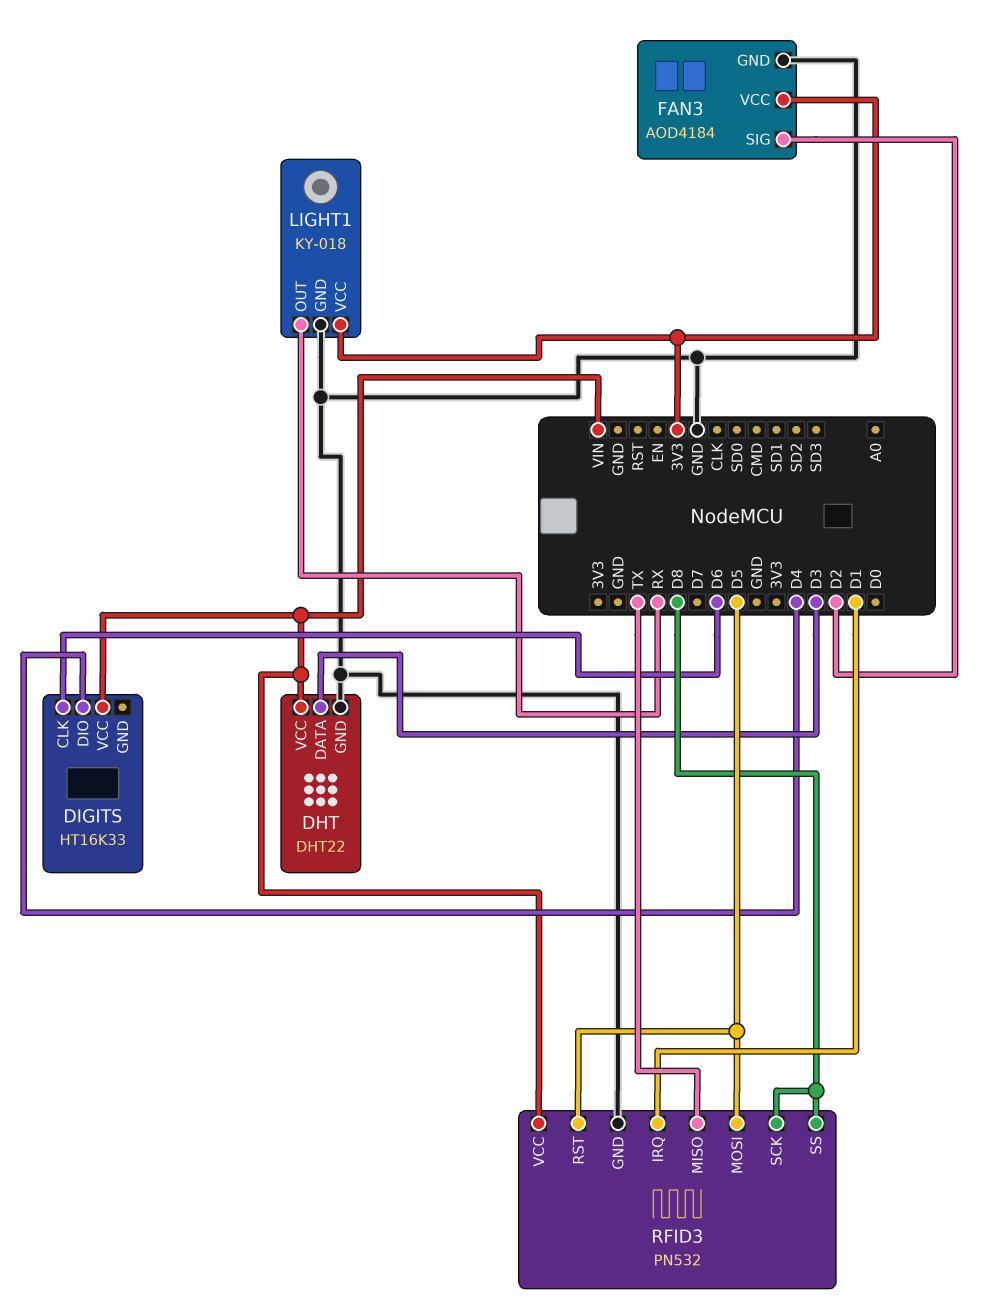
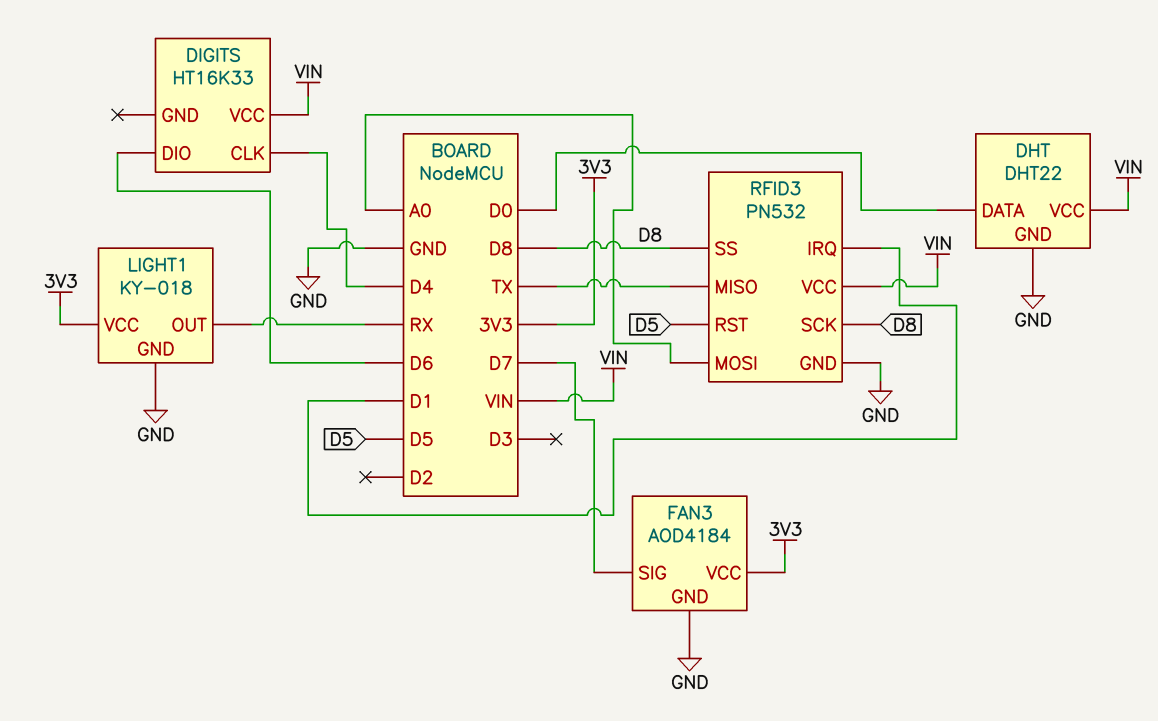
DHT pin DATA: D3 -> D0
DIGITS pin CLK: D6 -> D4
DIGITS pin DIO: D4 -> D6
FAN3 pin SIG: D2 -> D7
RFID3 pin MOSI: D5 -> A0

